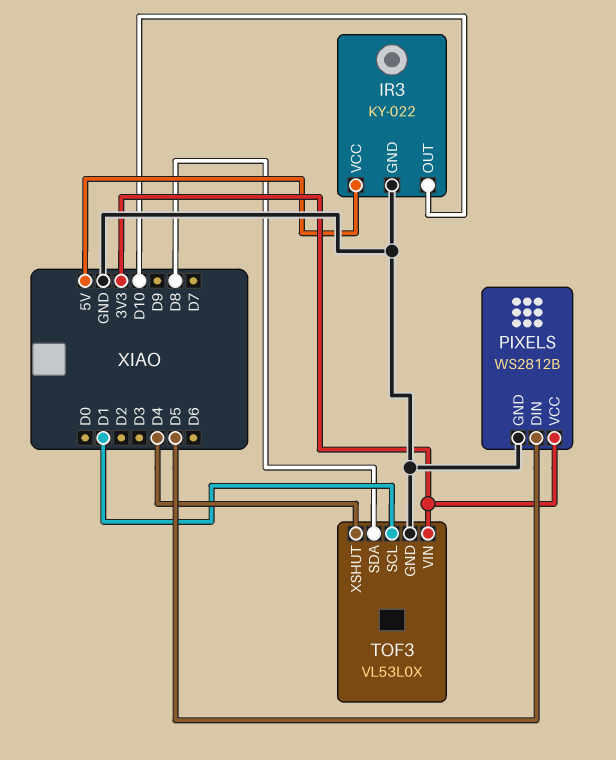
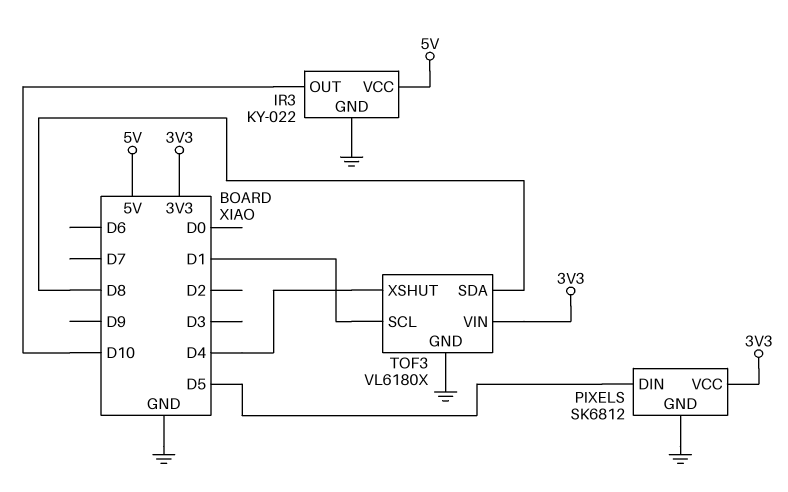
PIXELS: WS2812B -> SK6812
TOF3: VL53L0X -> VL6180X

